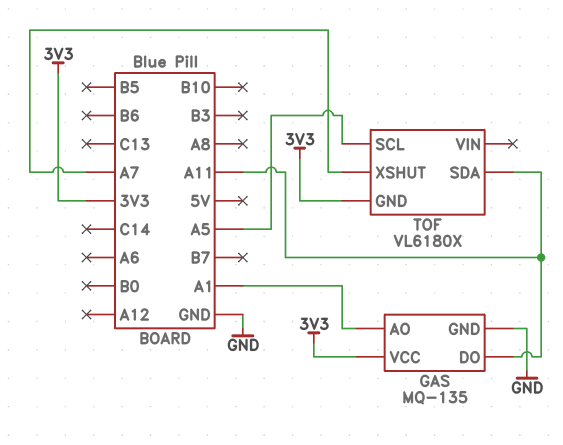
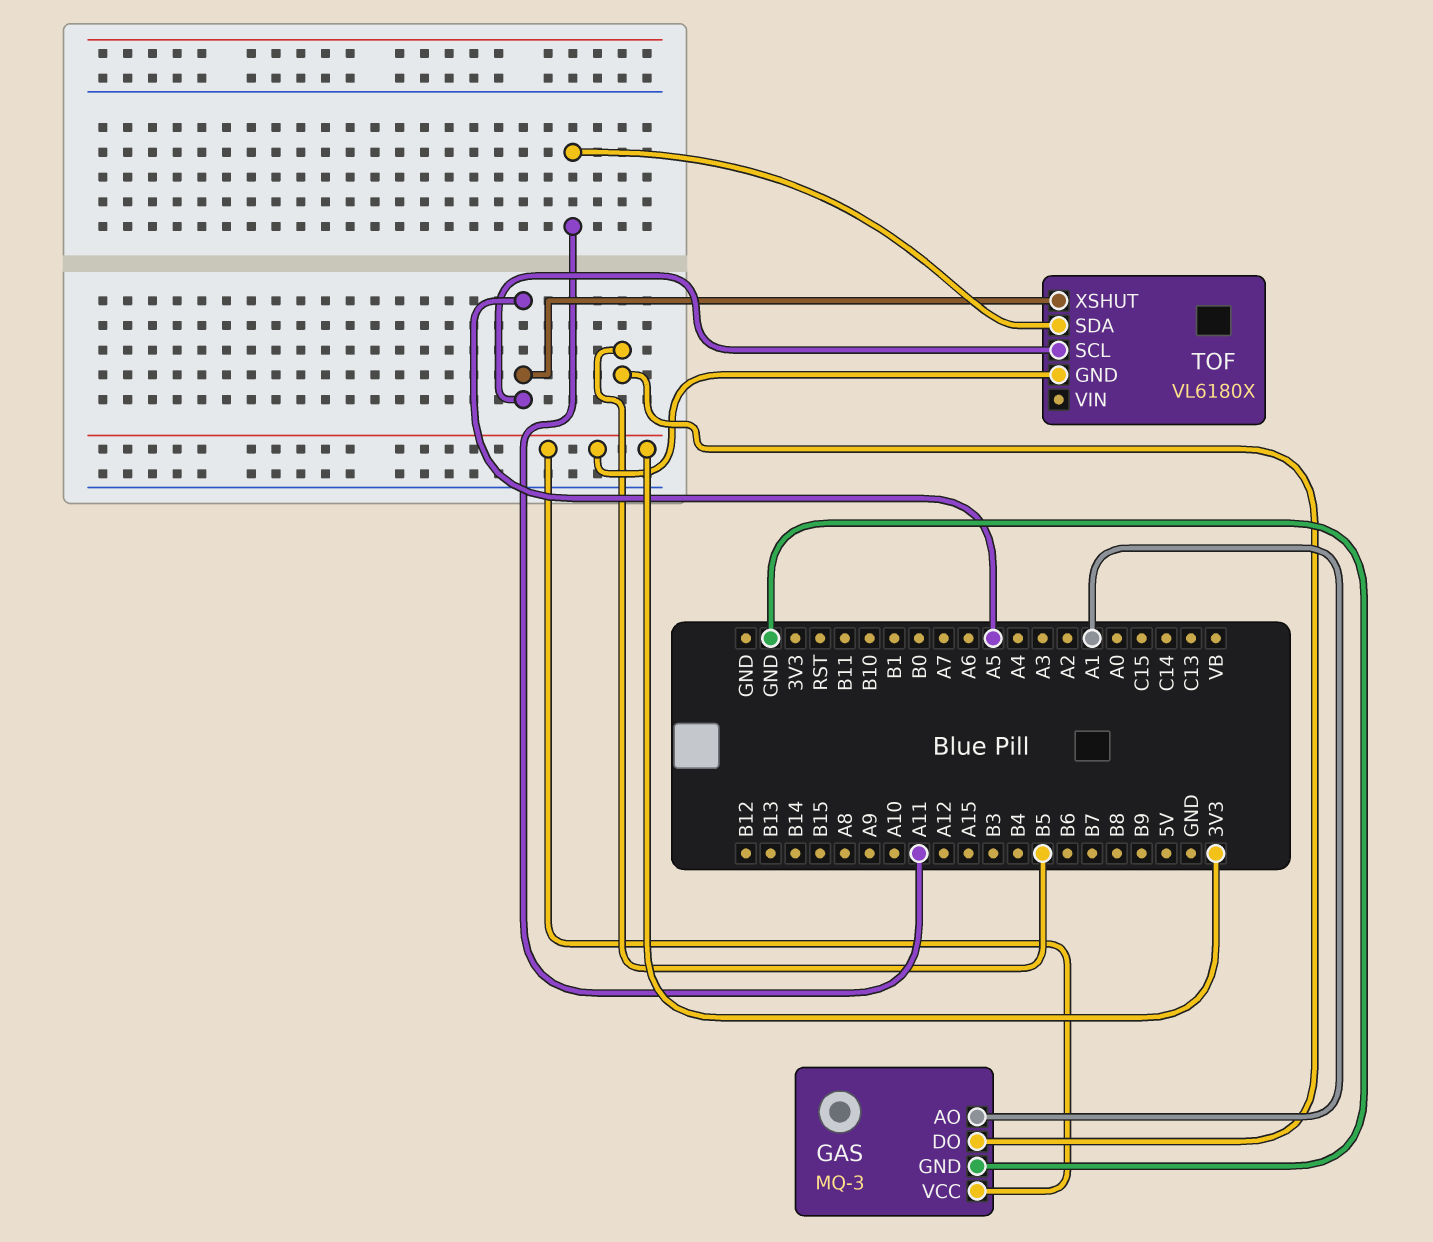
GAS: MQ-135 -> MQ-3
GAS pin DO: A11 -> B5
TOF pin XSHUT: A7 -> A5

